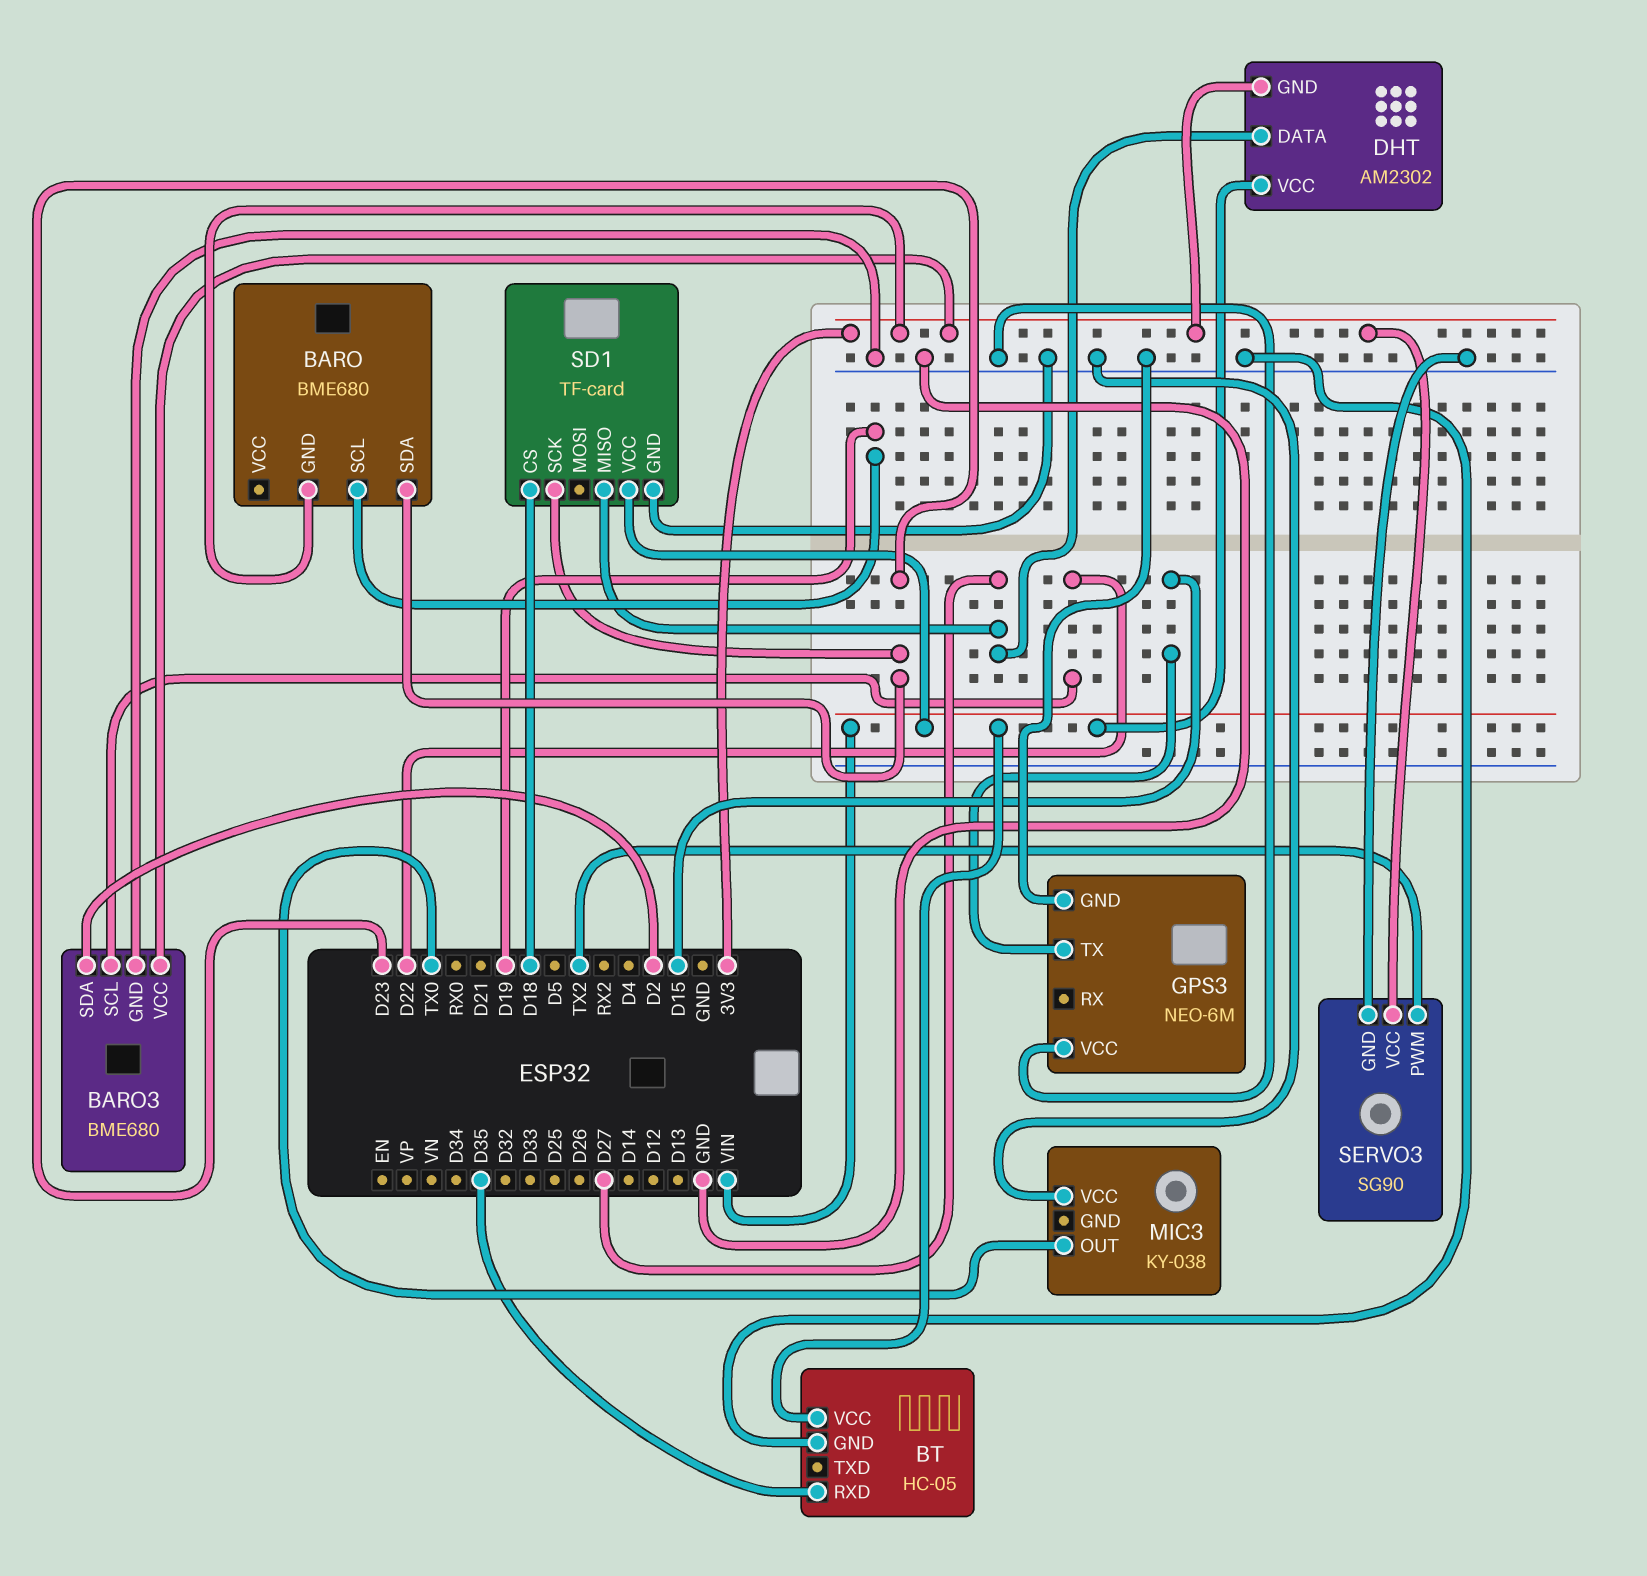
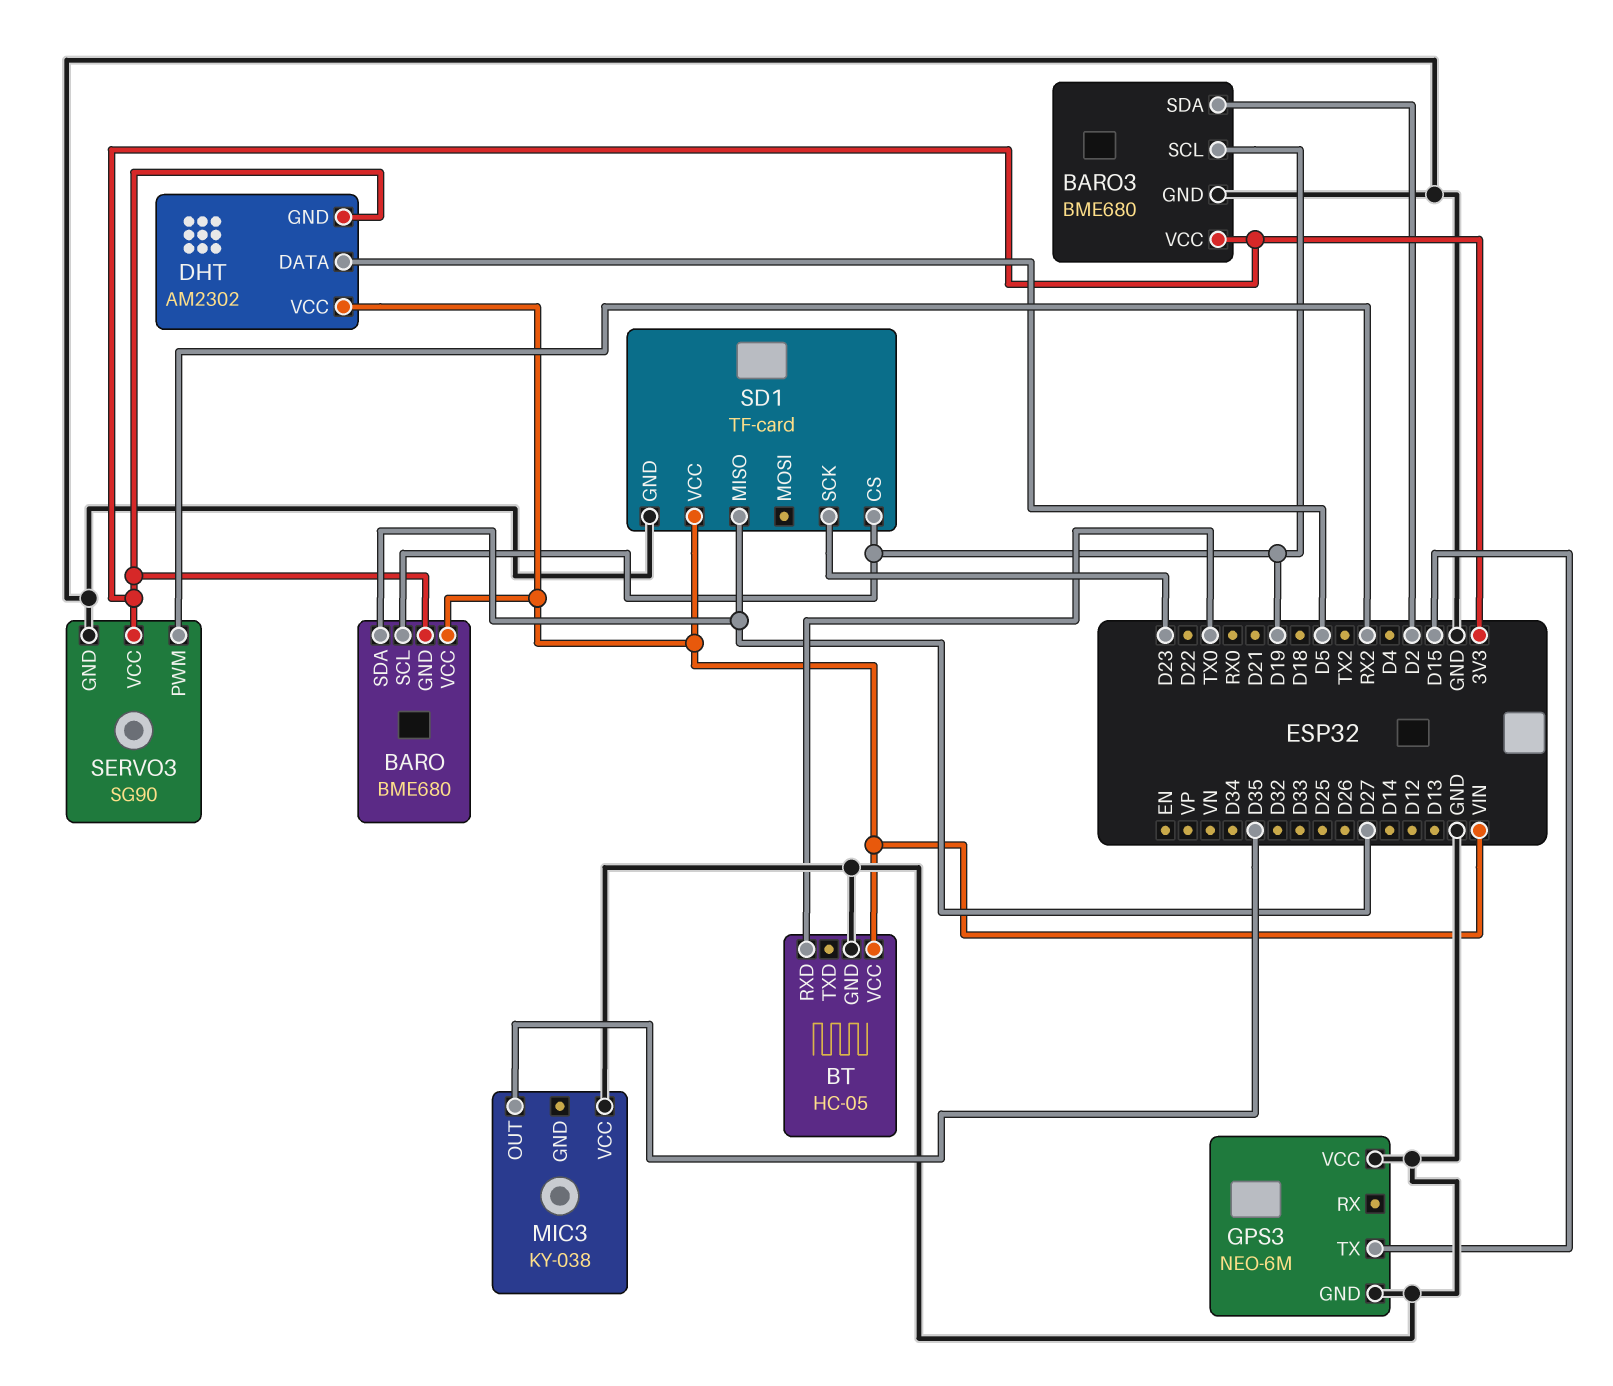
BARO pin SDA: D23 -> D27
BARO pin VCC: none -> VIN
BARO3 pin SCL: D22 -> D19
BT pin RXD: D35 -> TX0
DHT pin DATA: D27 -> D5
MIC3 pin OUT: TX0 -> D35
SD1 pin CS: D18 -> D19
SERVO3 pin PWM: TX2 -> RX2

